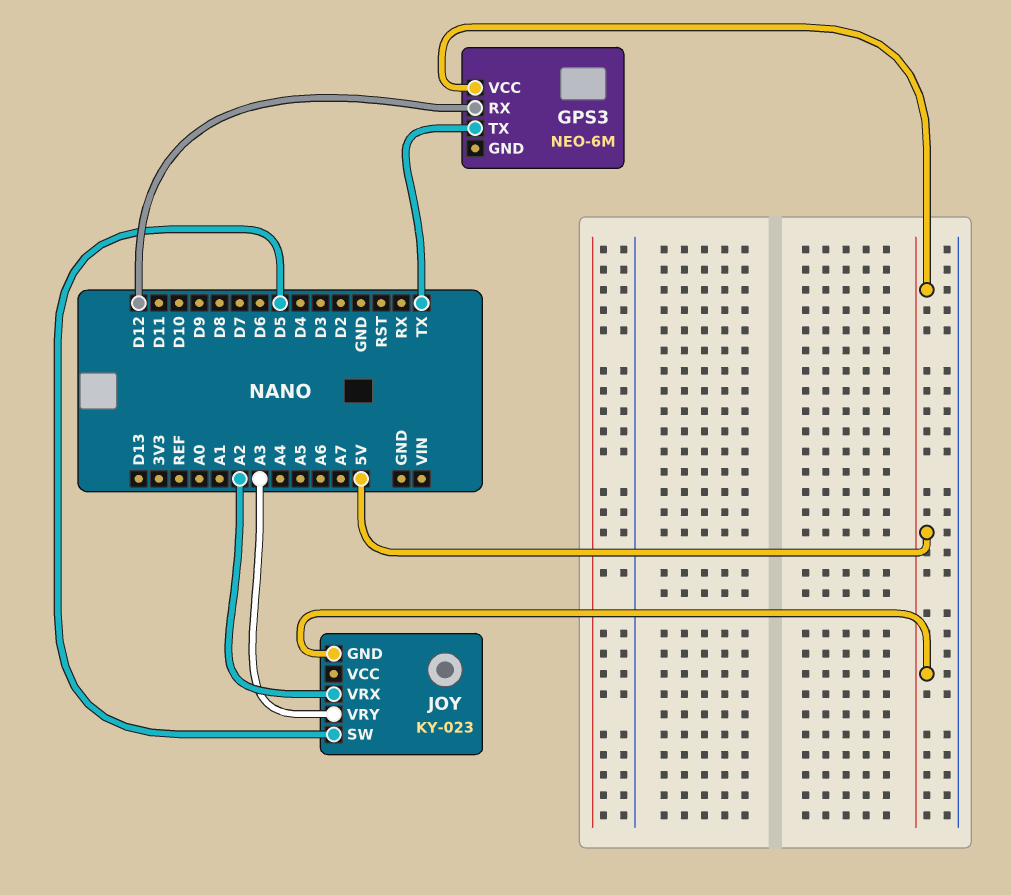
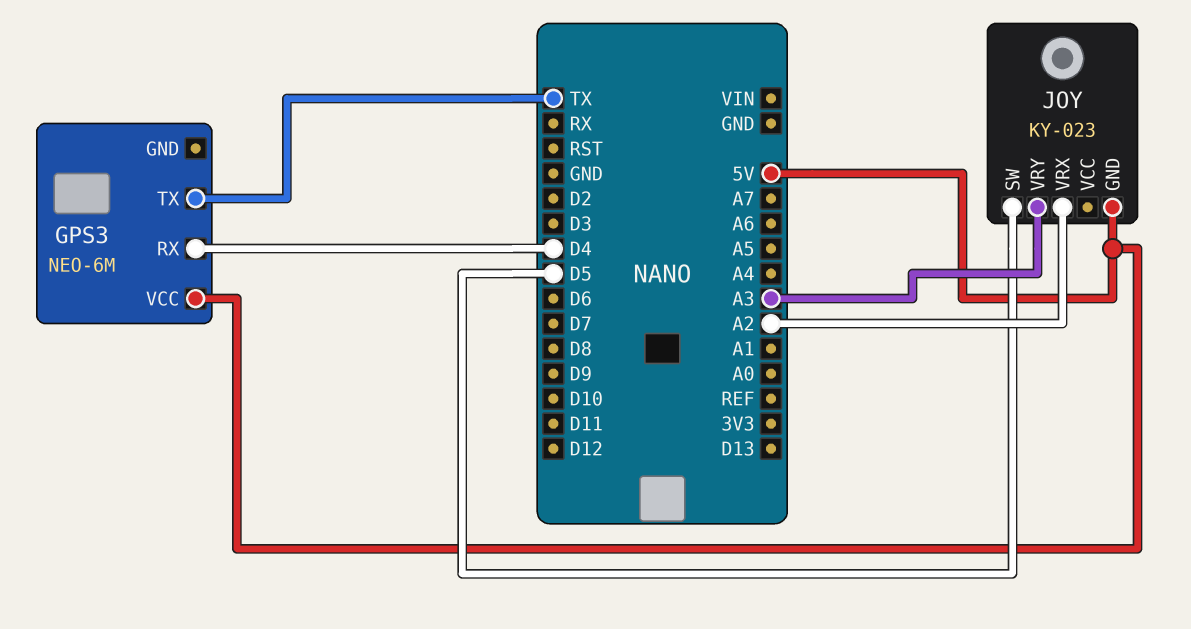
GPS3 pin RX: D12 -> D4

